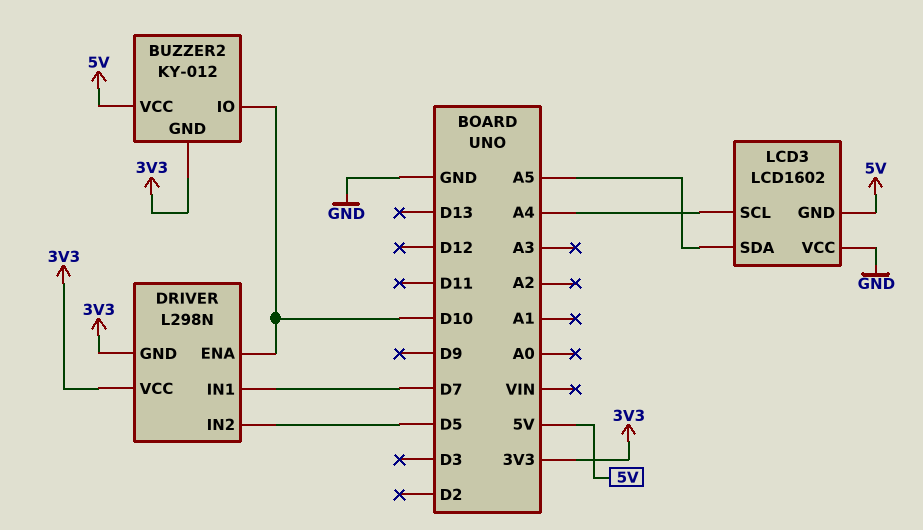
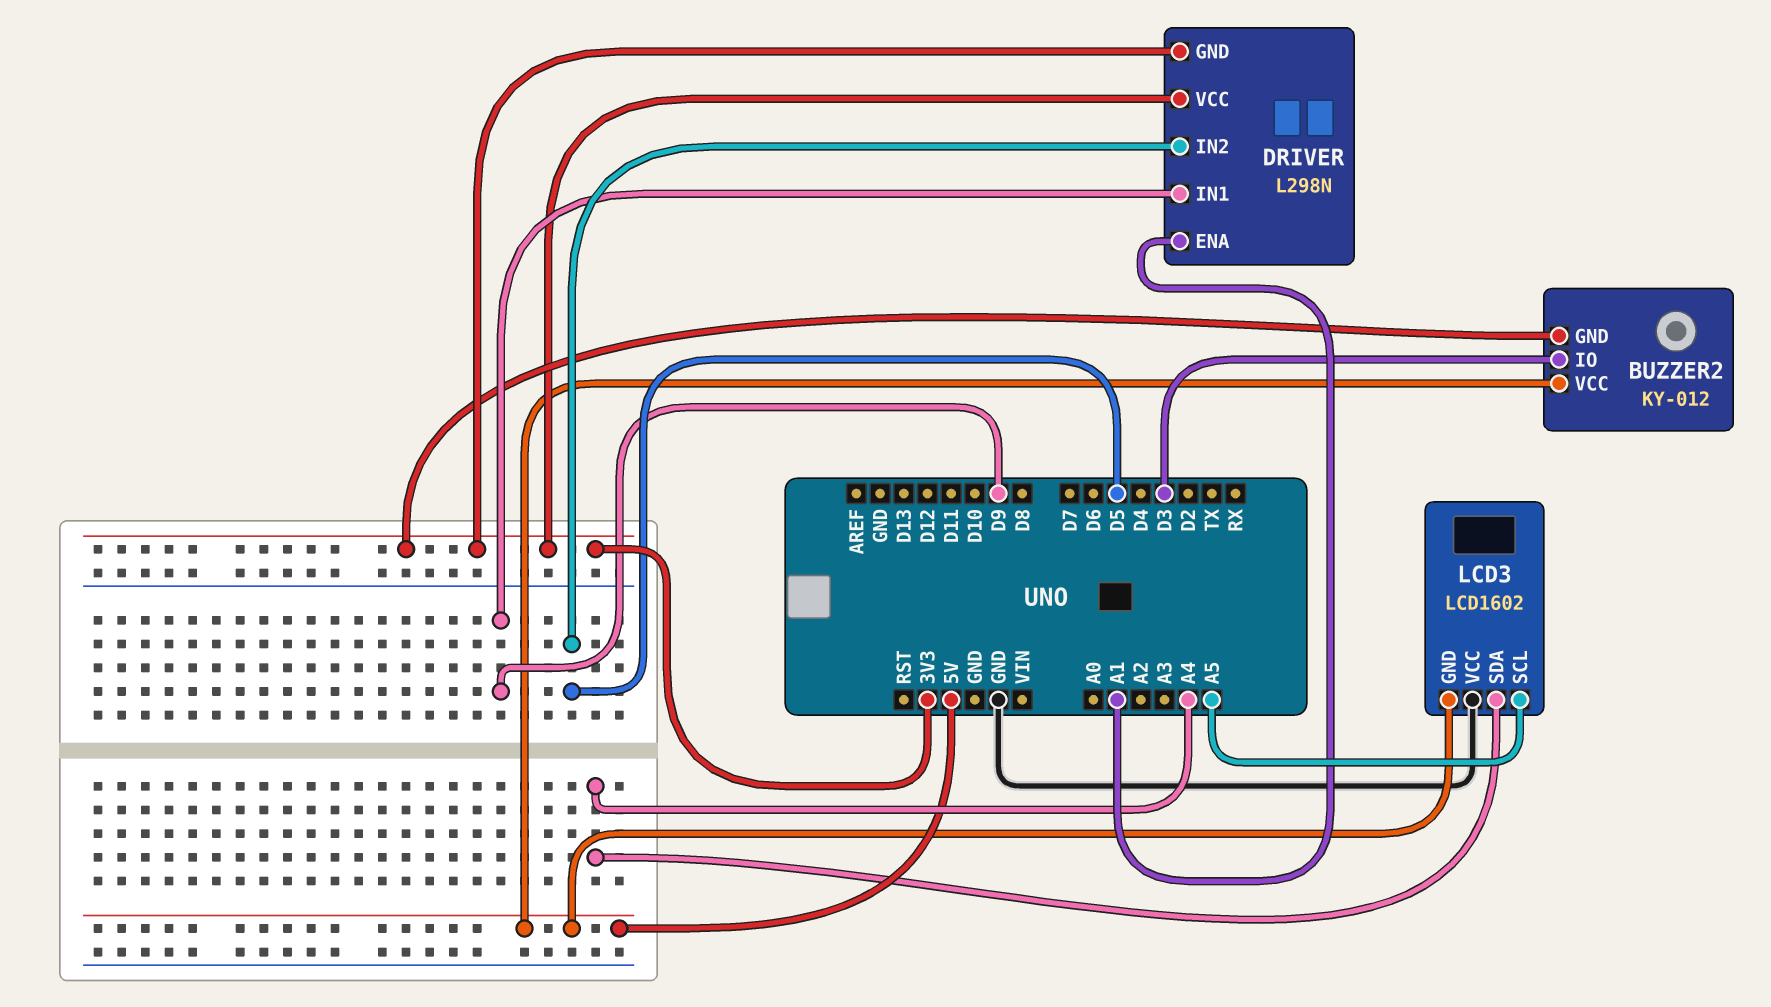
BUZZER2 pin IO: D10 -> D3
DRIVER pin ENA: D10 -> A1
DRIVER pin IN1: D7 -> D9
LCD3 pin SCL: A4 -> A5
LCD3 pin SDA: A5 -> A4

